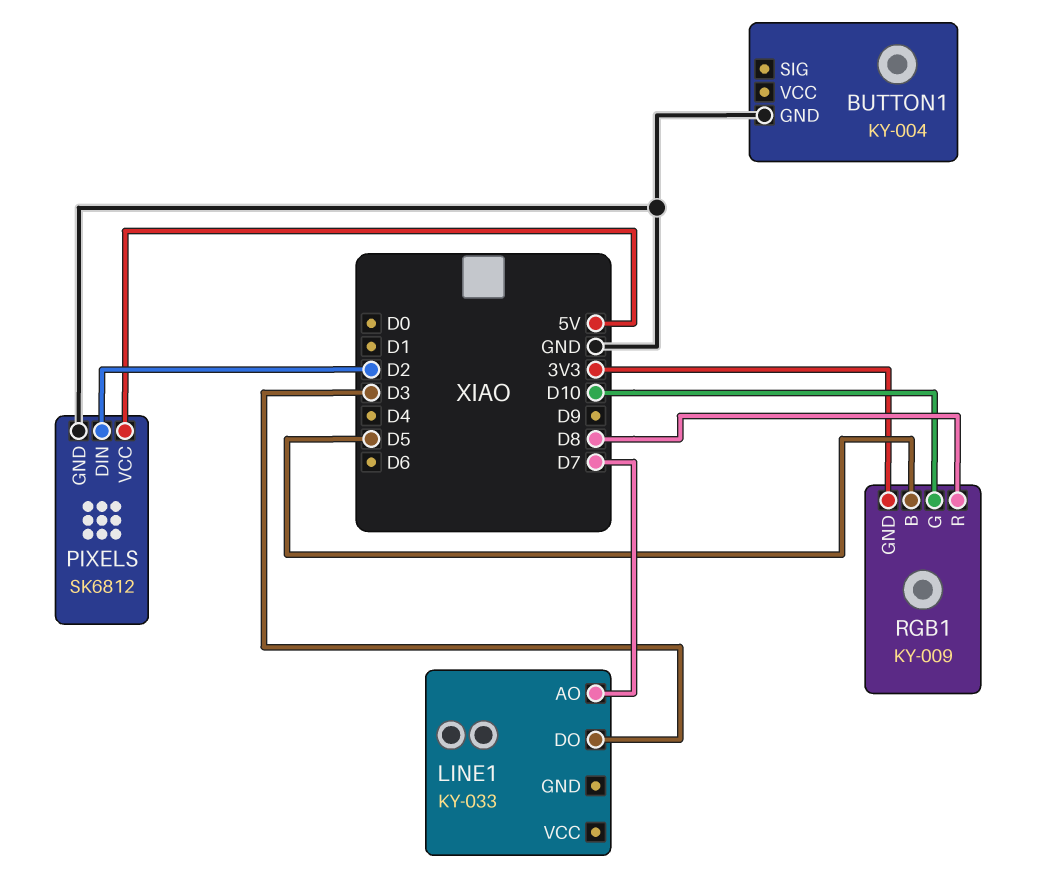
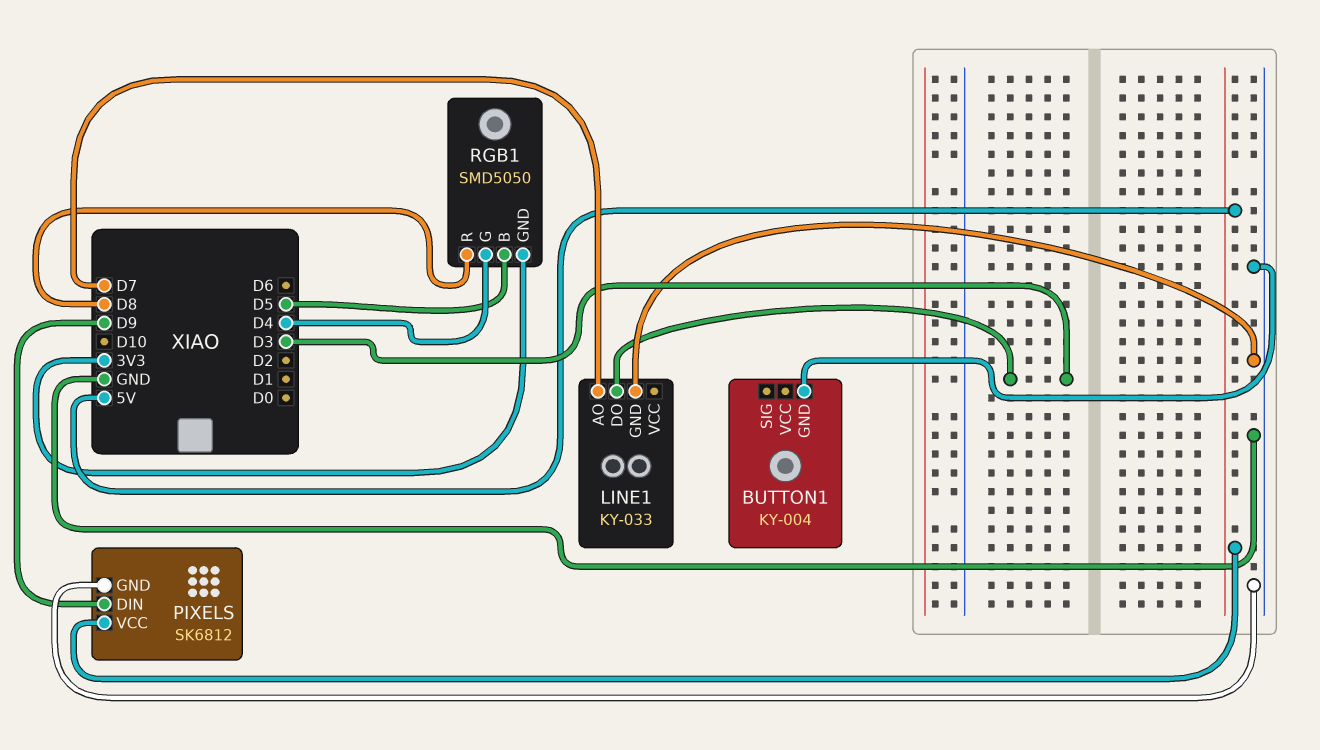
LINE1 pin GND: none -> GND
PIXELS pin DIN: D2 -> D9
RGB1: KY-009 -> SMD5050
RGB1 pin G: D10 -> D4

